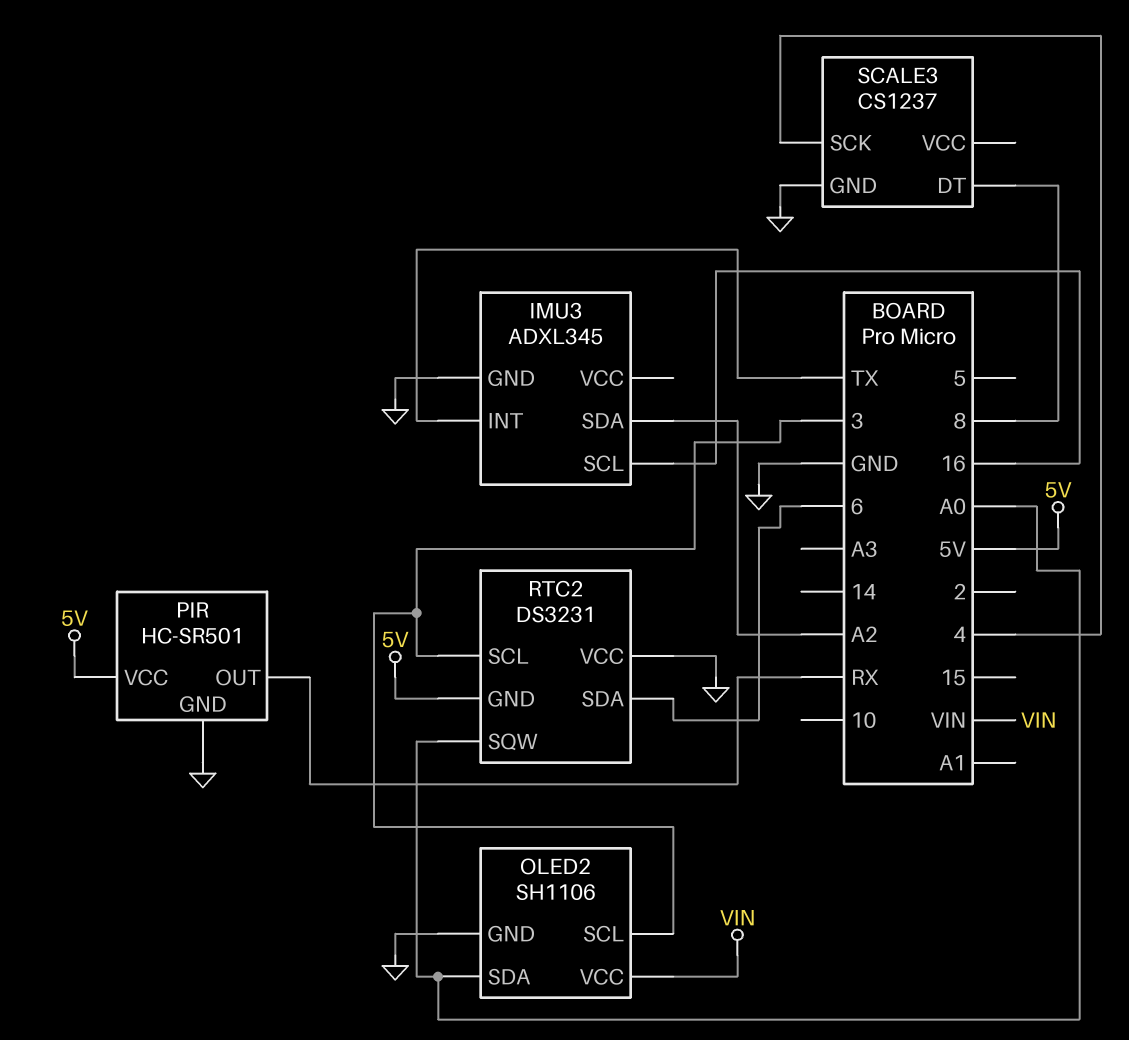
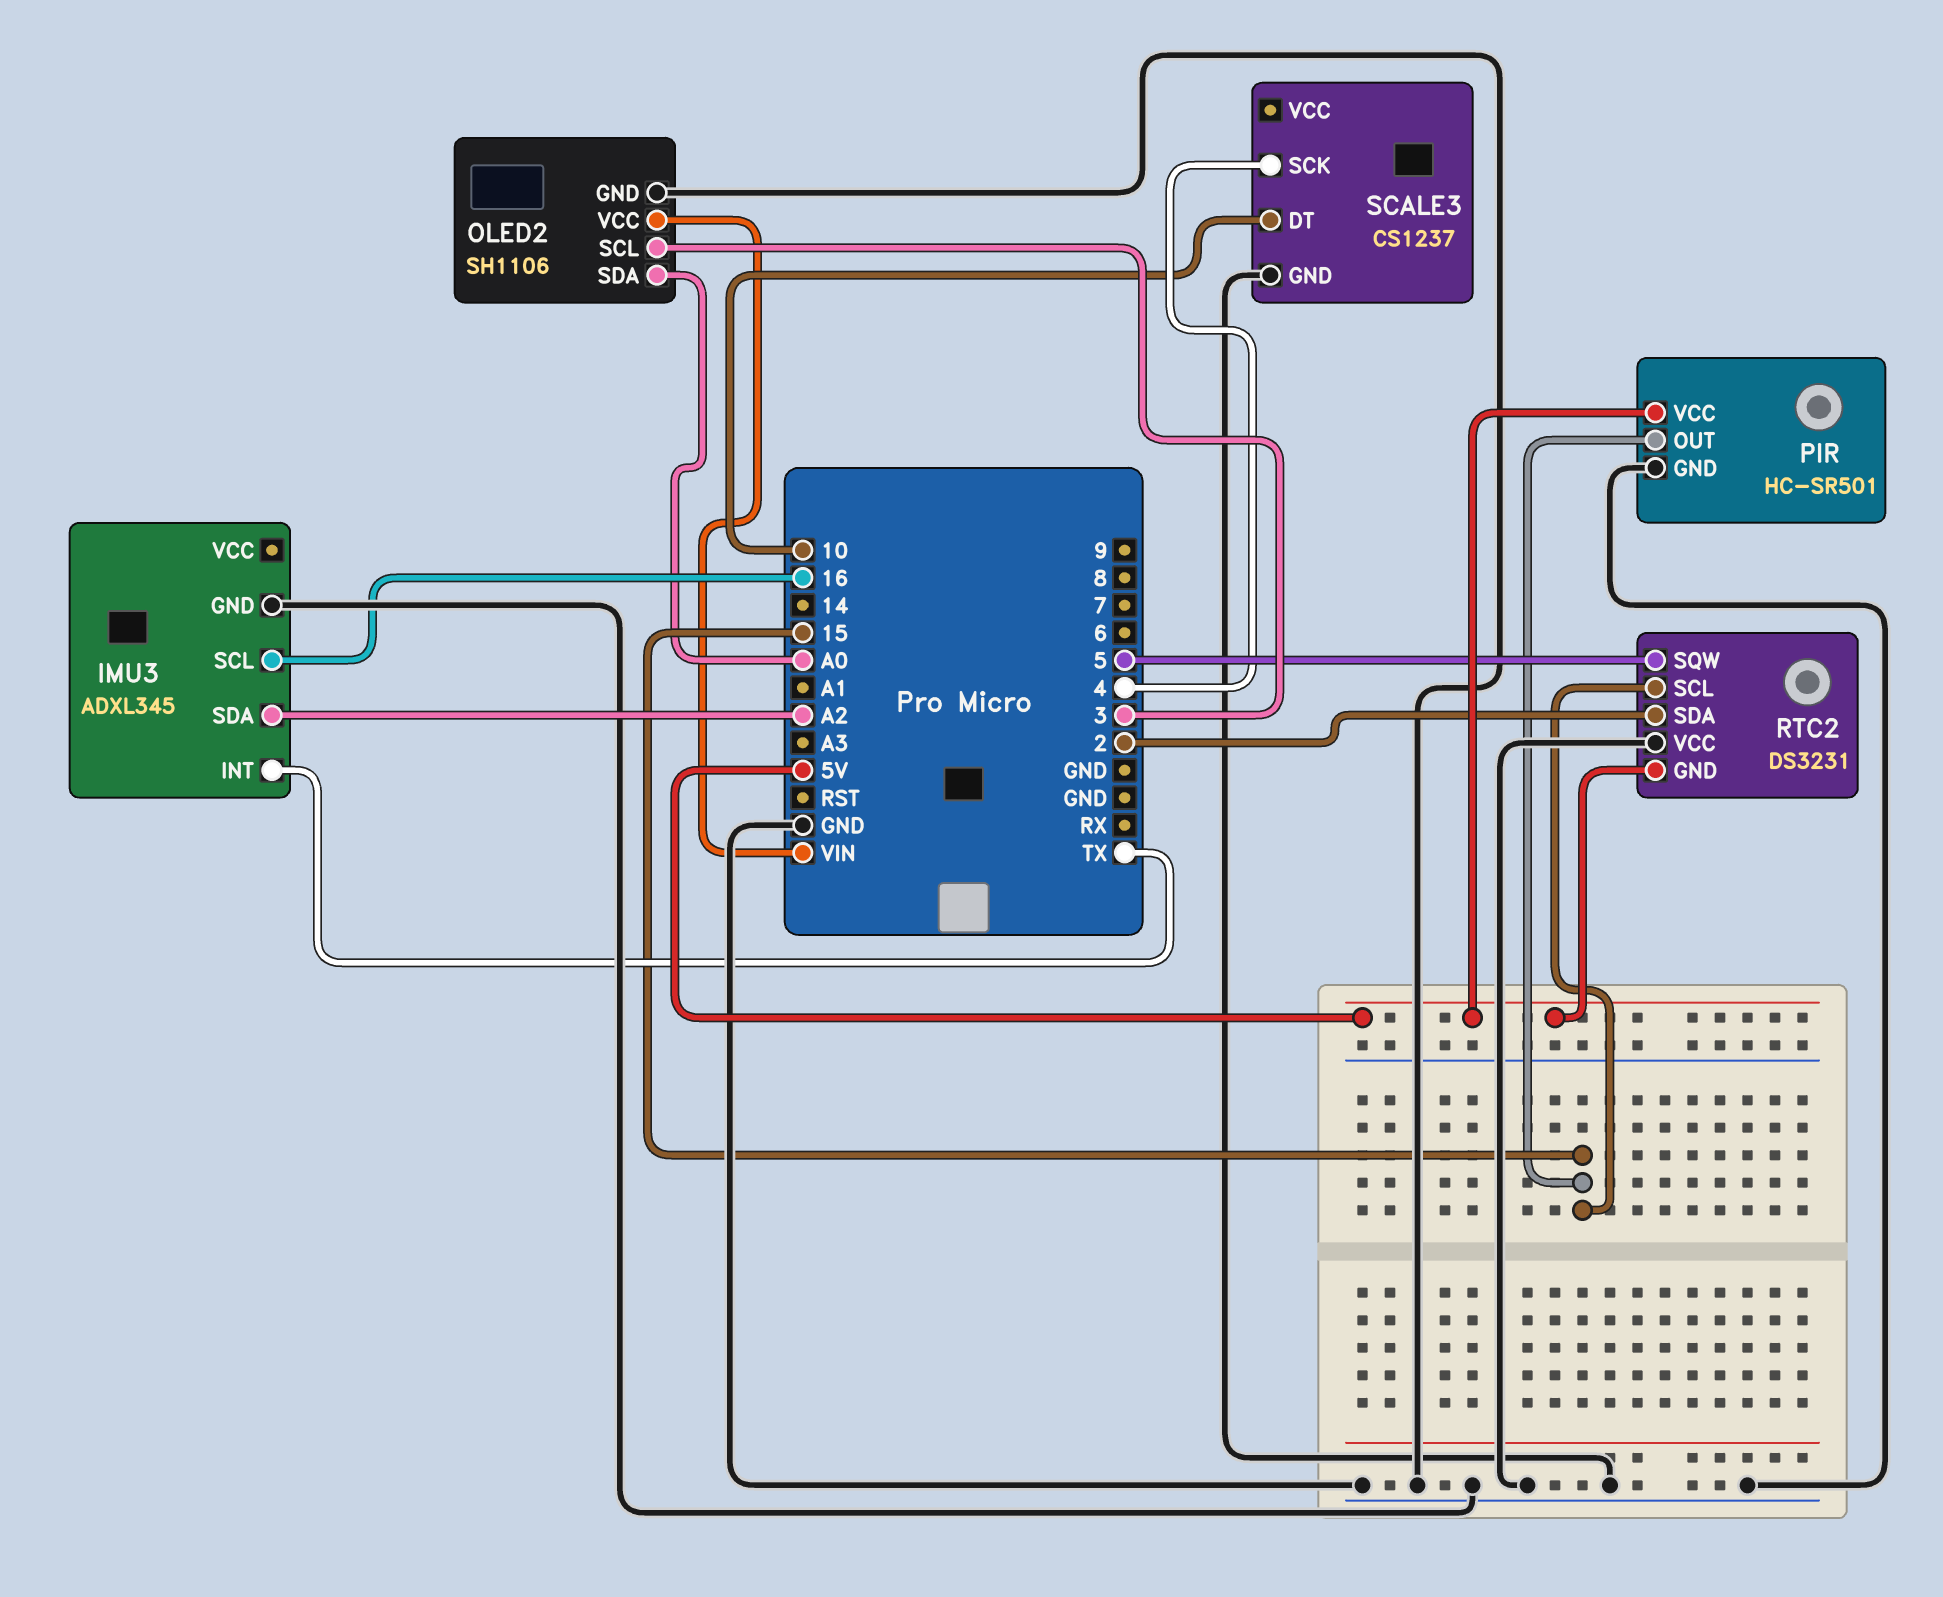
PIR pin OUT: RX -> 15
RTC2 pin SCL: 3 -> 15
RTC2 pin SDA: 6 -> 2
RTC2 pin SQW: A0 -> 5
SCALE3 pin DT: 8 -> 10

